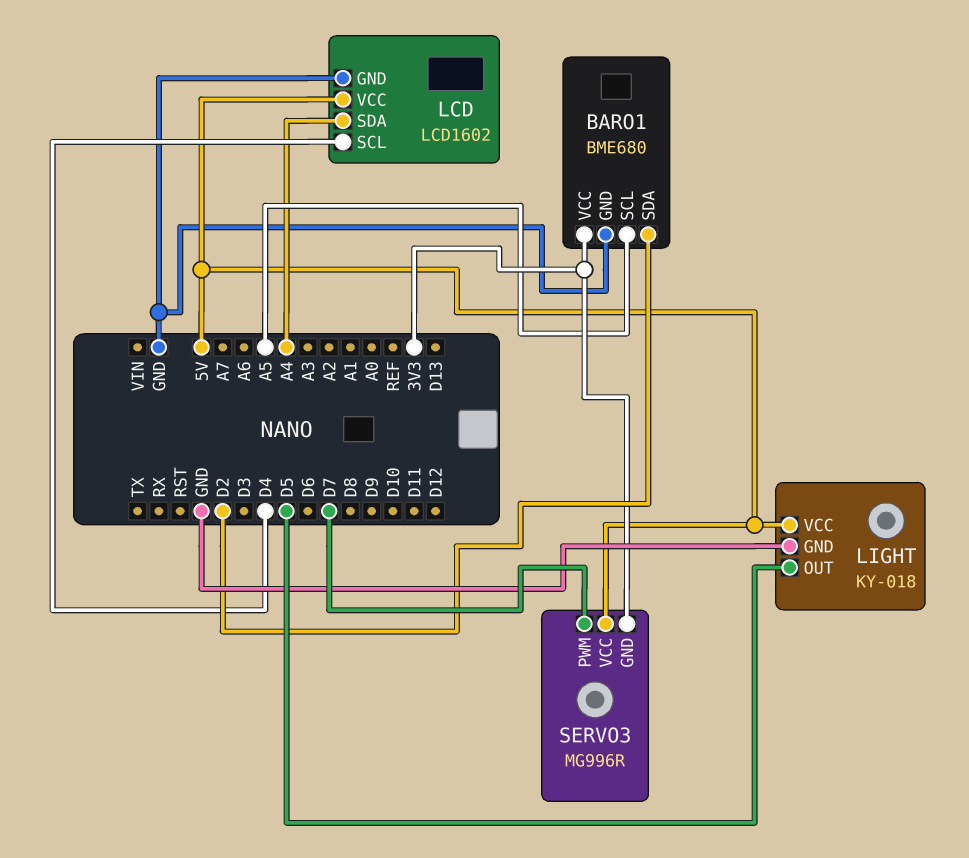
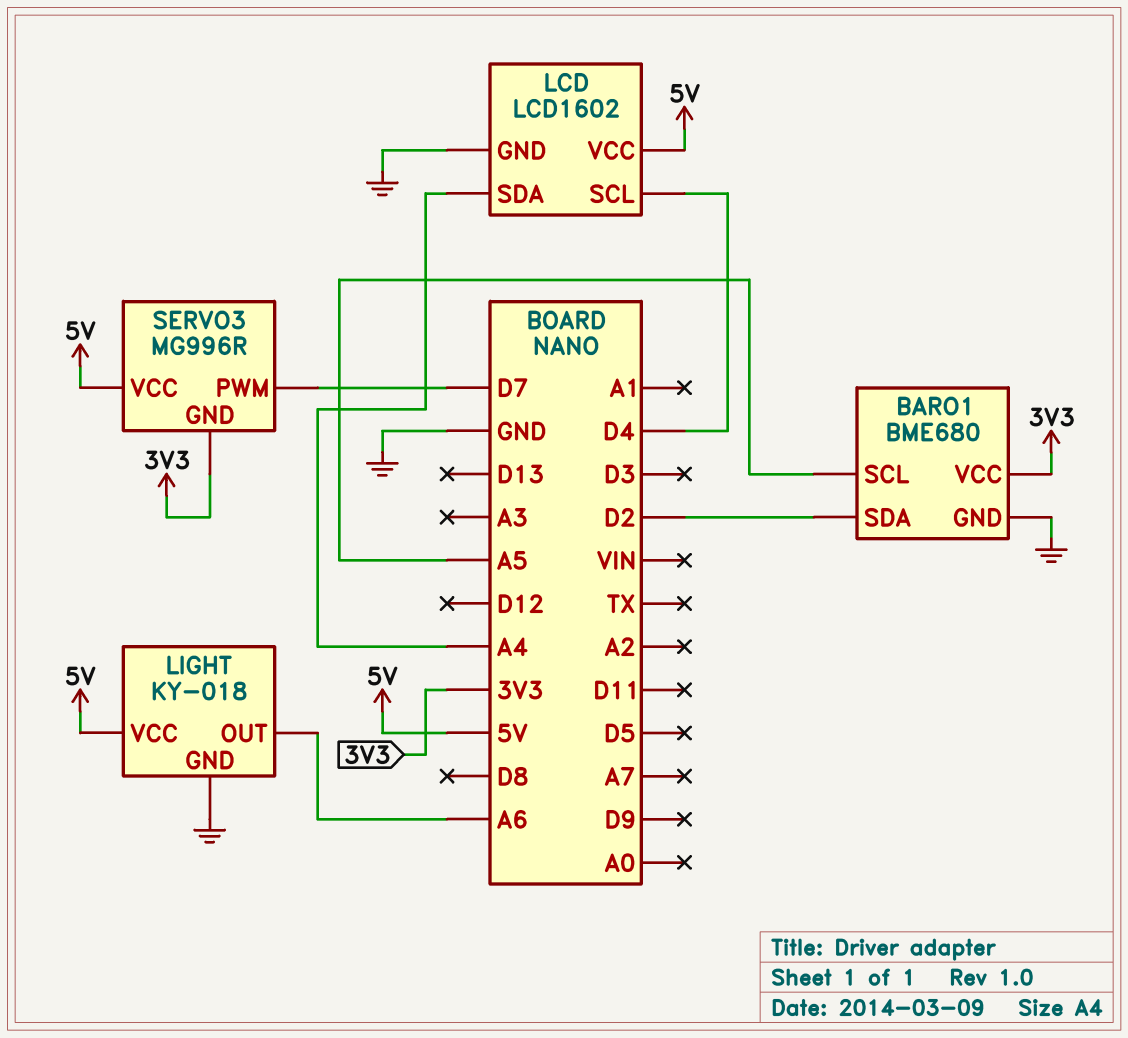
LIGHT pin OUT: D5 -> A6

